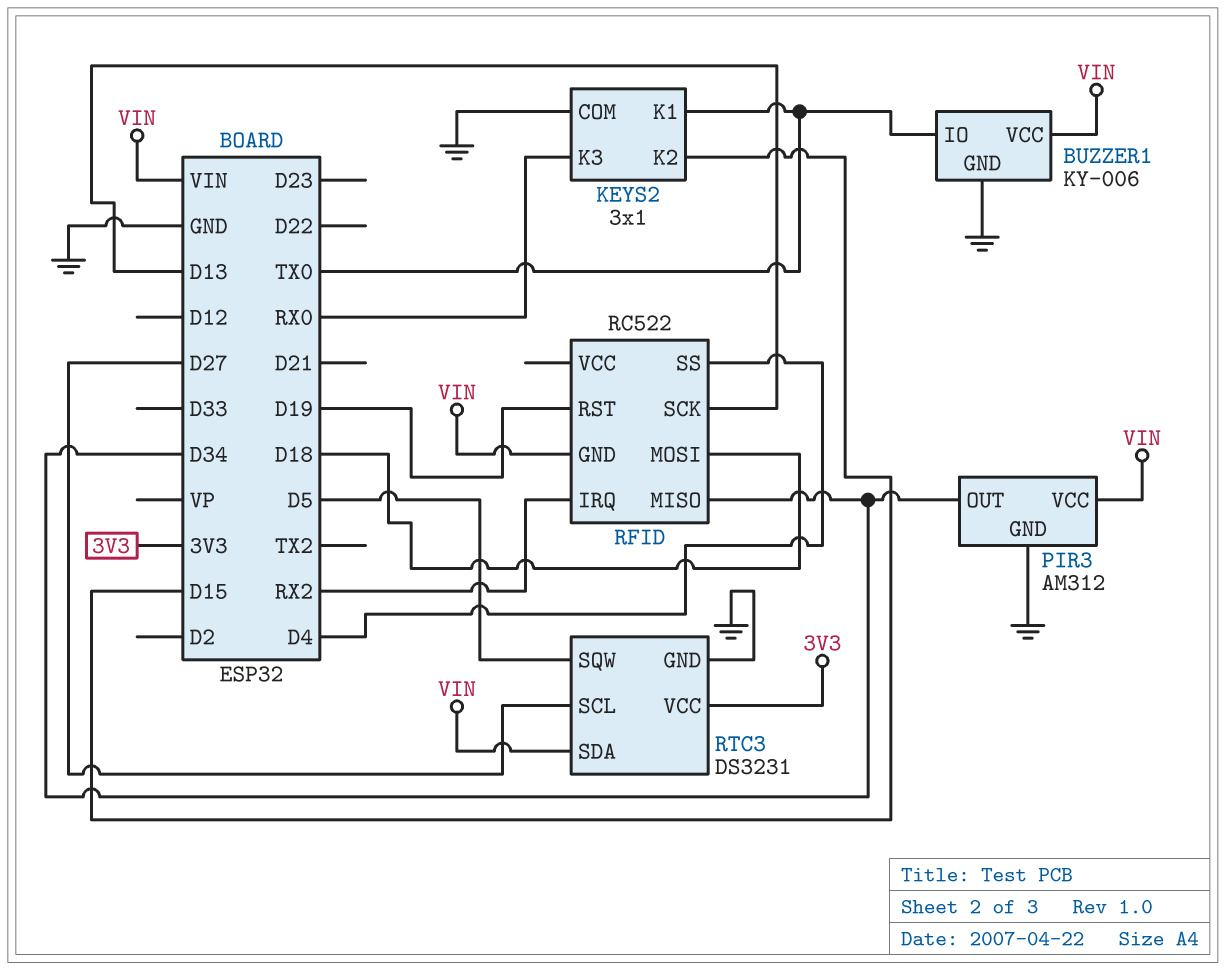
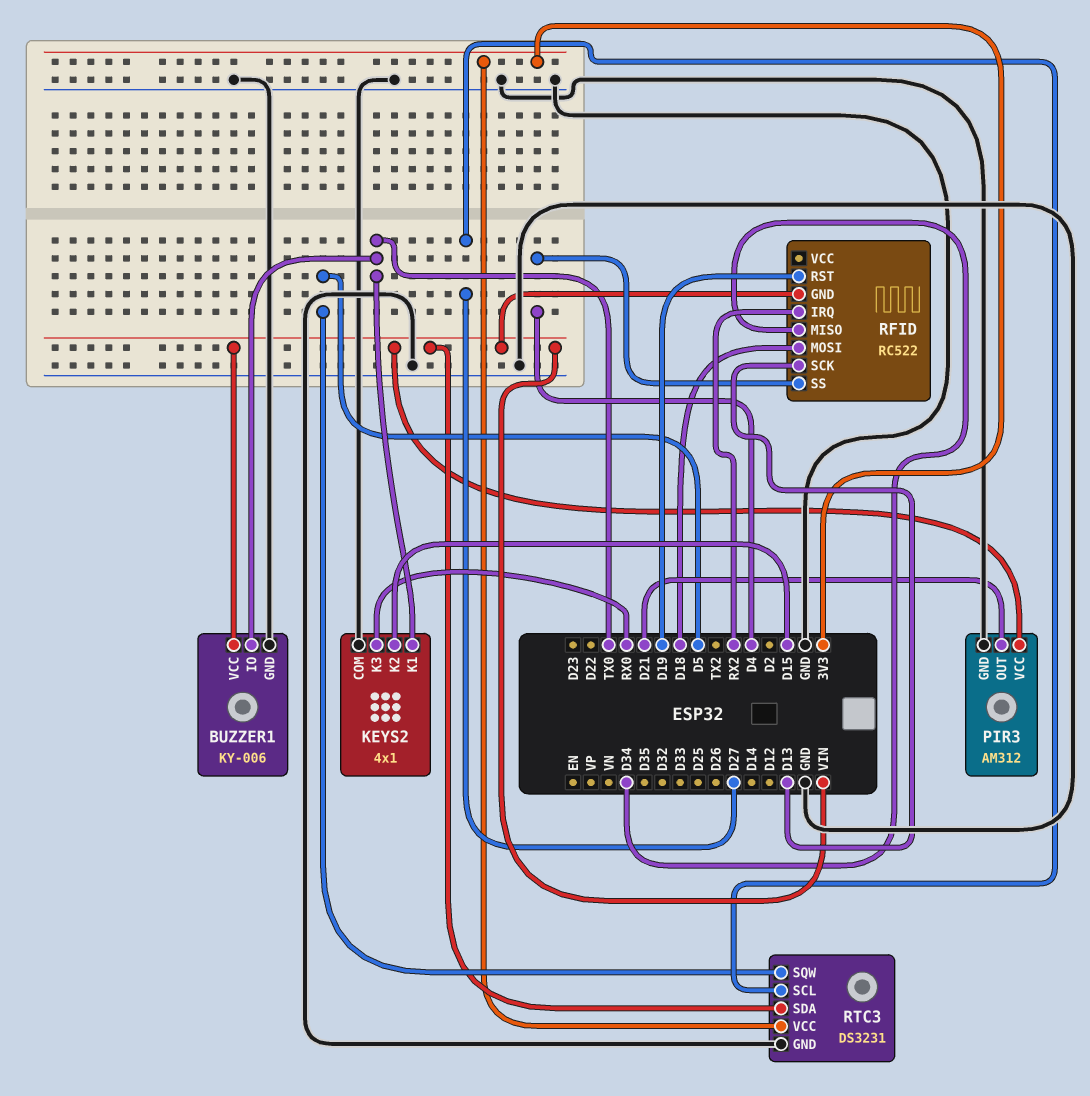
KEYS2: 3x1 -> 4x1
PIR3 pin OUT: D34 -> D21

